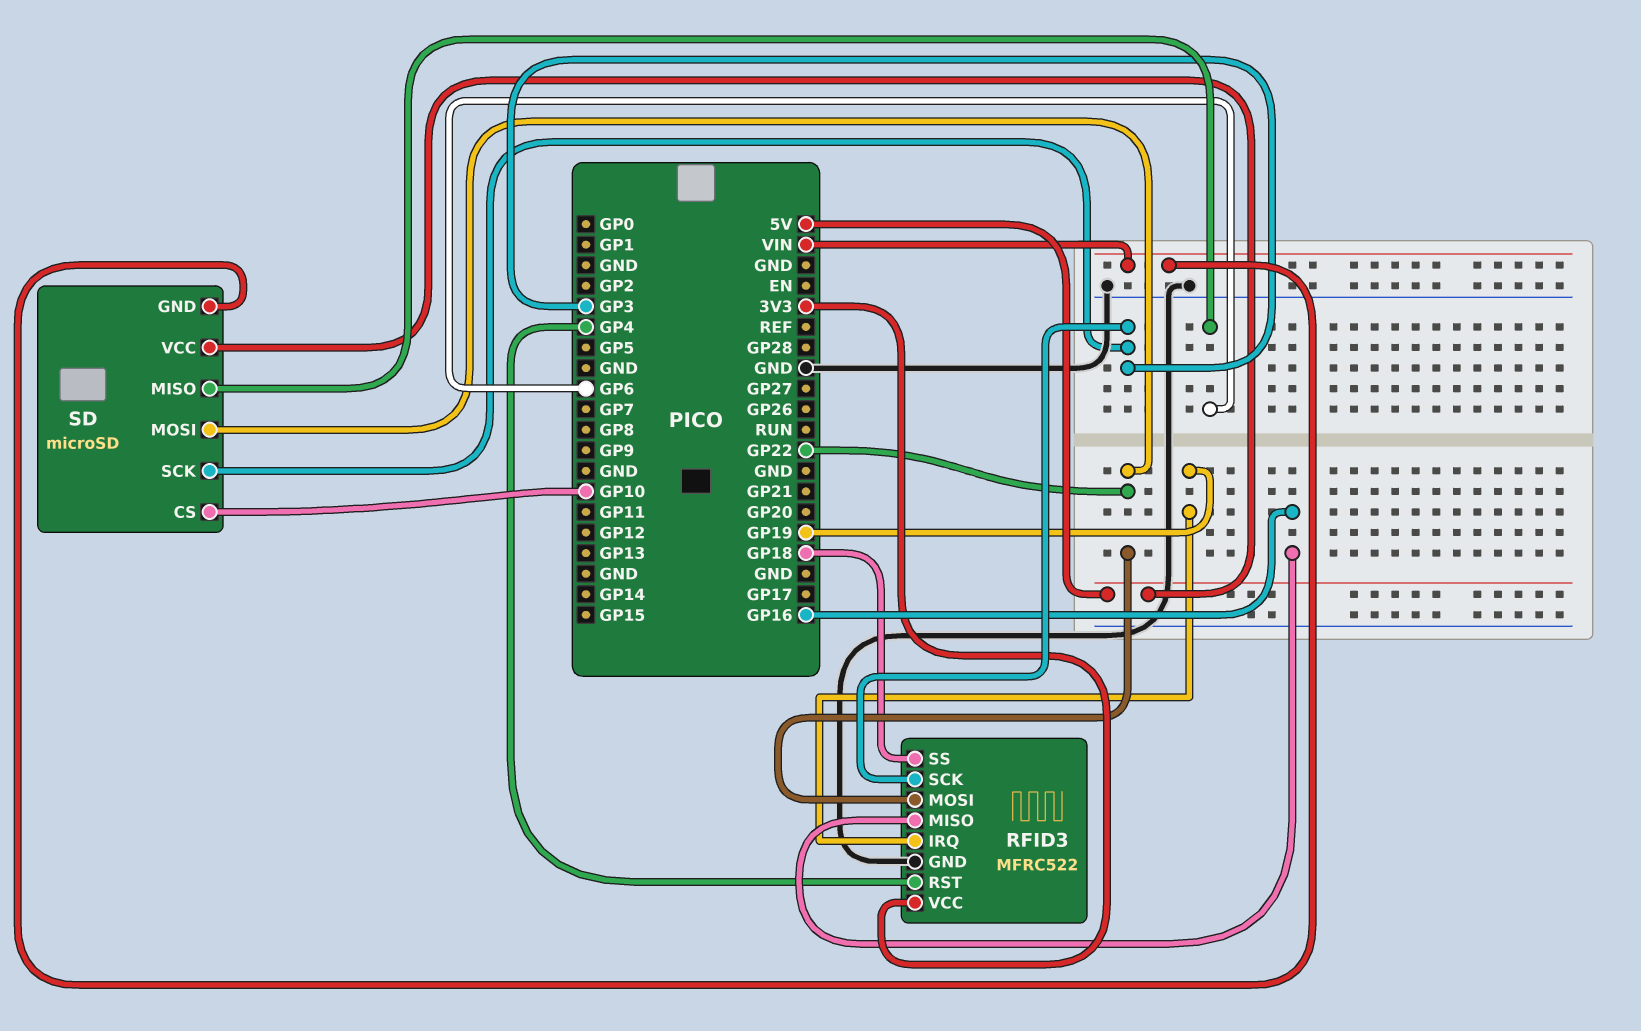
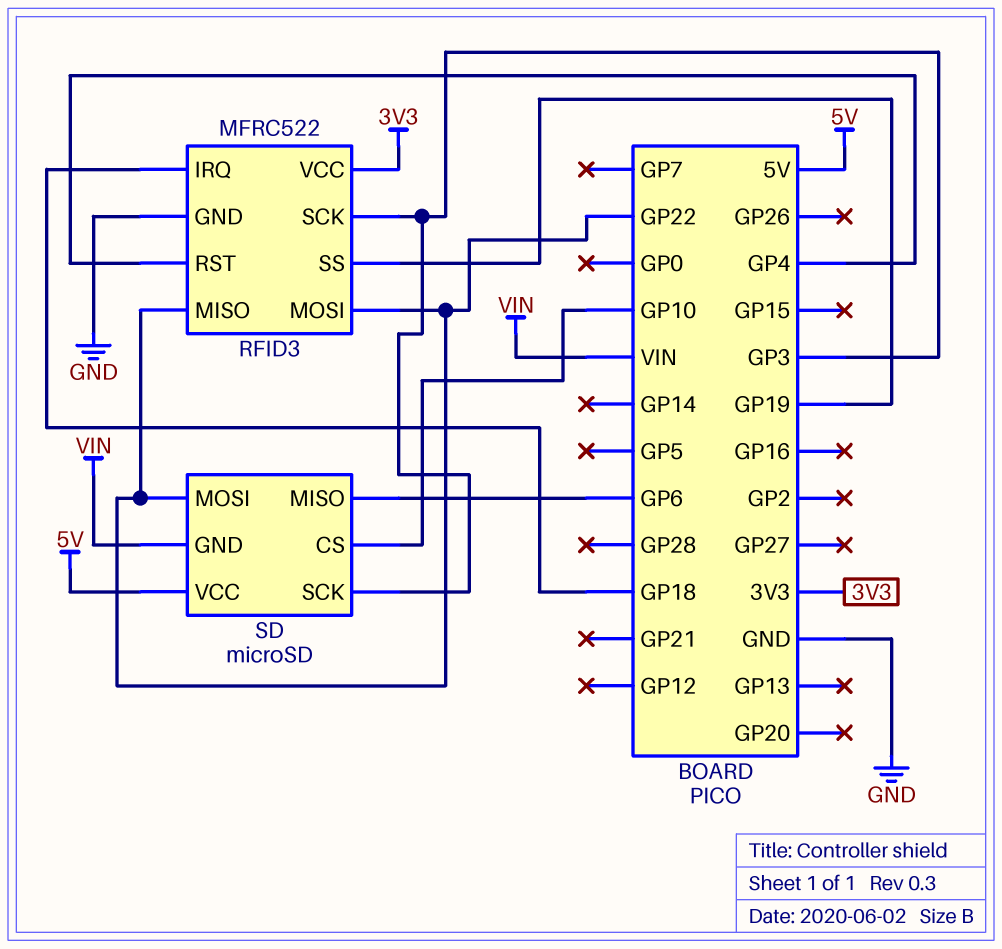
RFID3 pin IRQ: GP19 -> GP18
RFID3 pin MISO: GP16 -> GP22
RFID3 pin SS: GP18 -> GP19

